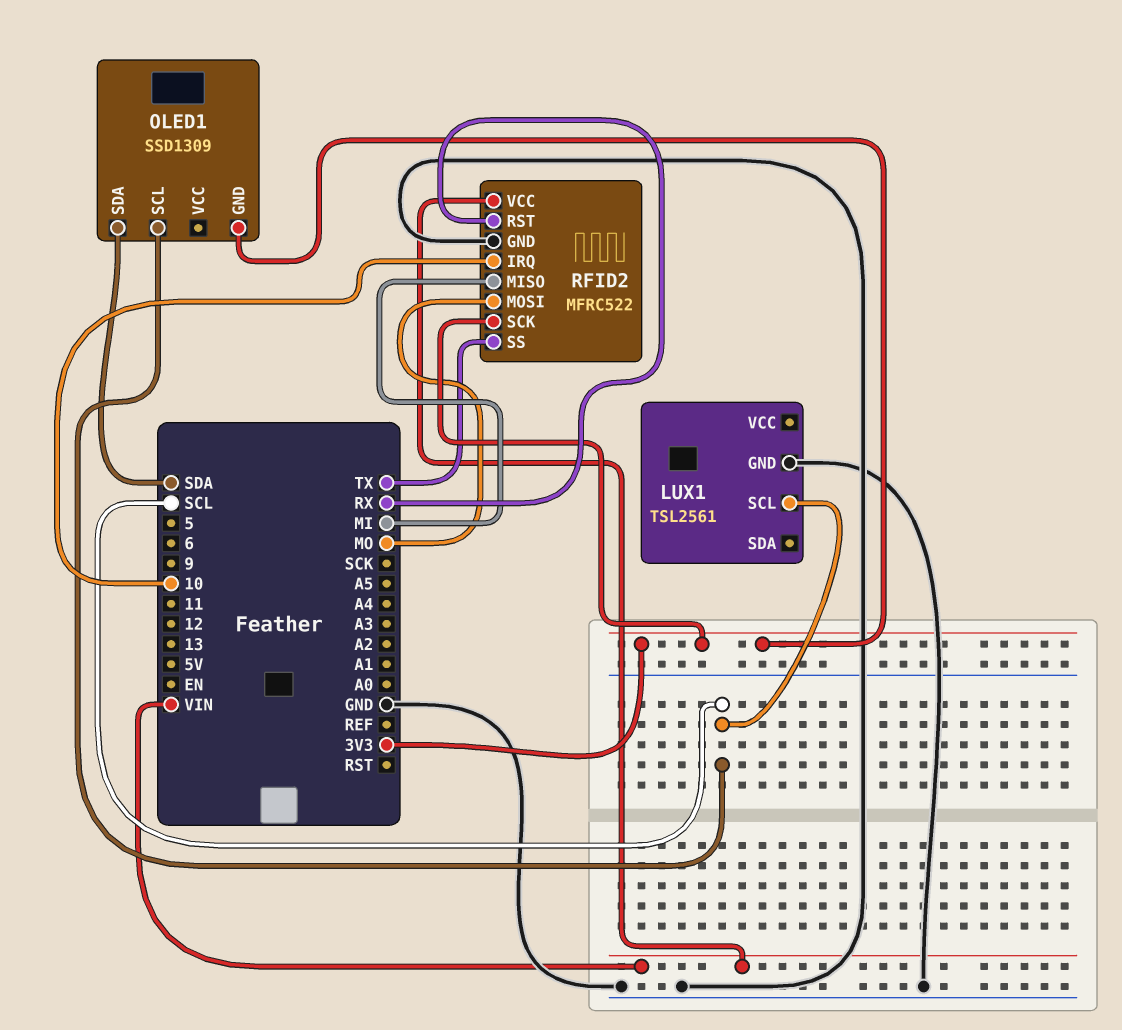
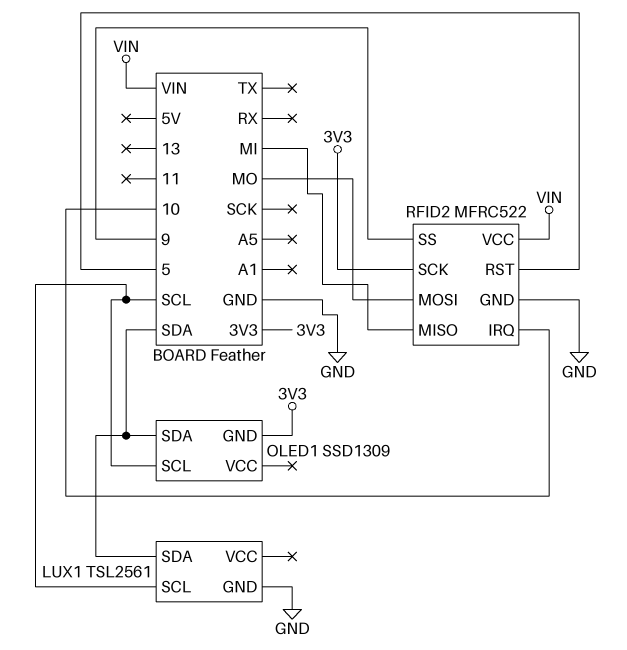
LUX1 pin SDA: none -> SDA
RFID2 pin RST: RX -> 5
RFID2 pin SS: TX -> 9

